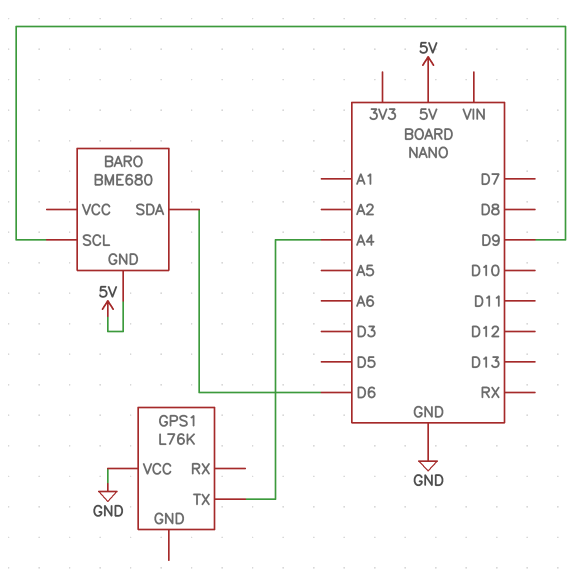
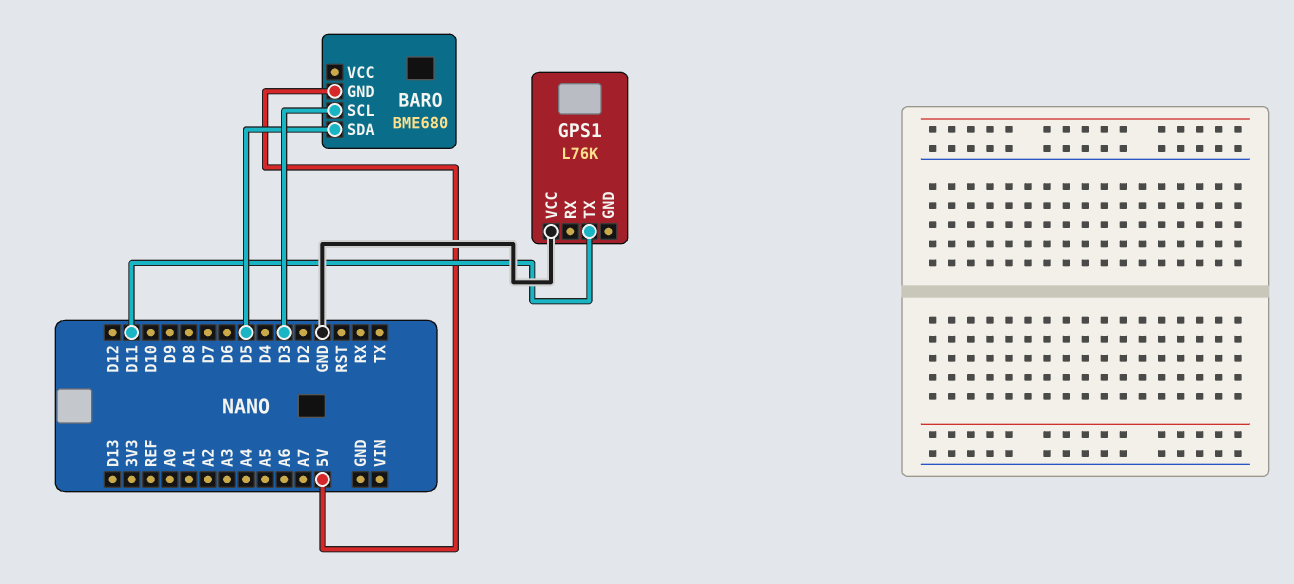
BARO pin SCL: D9 -> D3
BARO pin SDA: D6 -> D5
GPS1 pin TX: A4 -> D11

